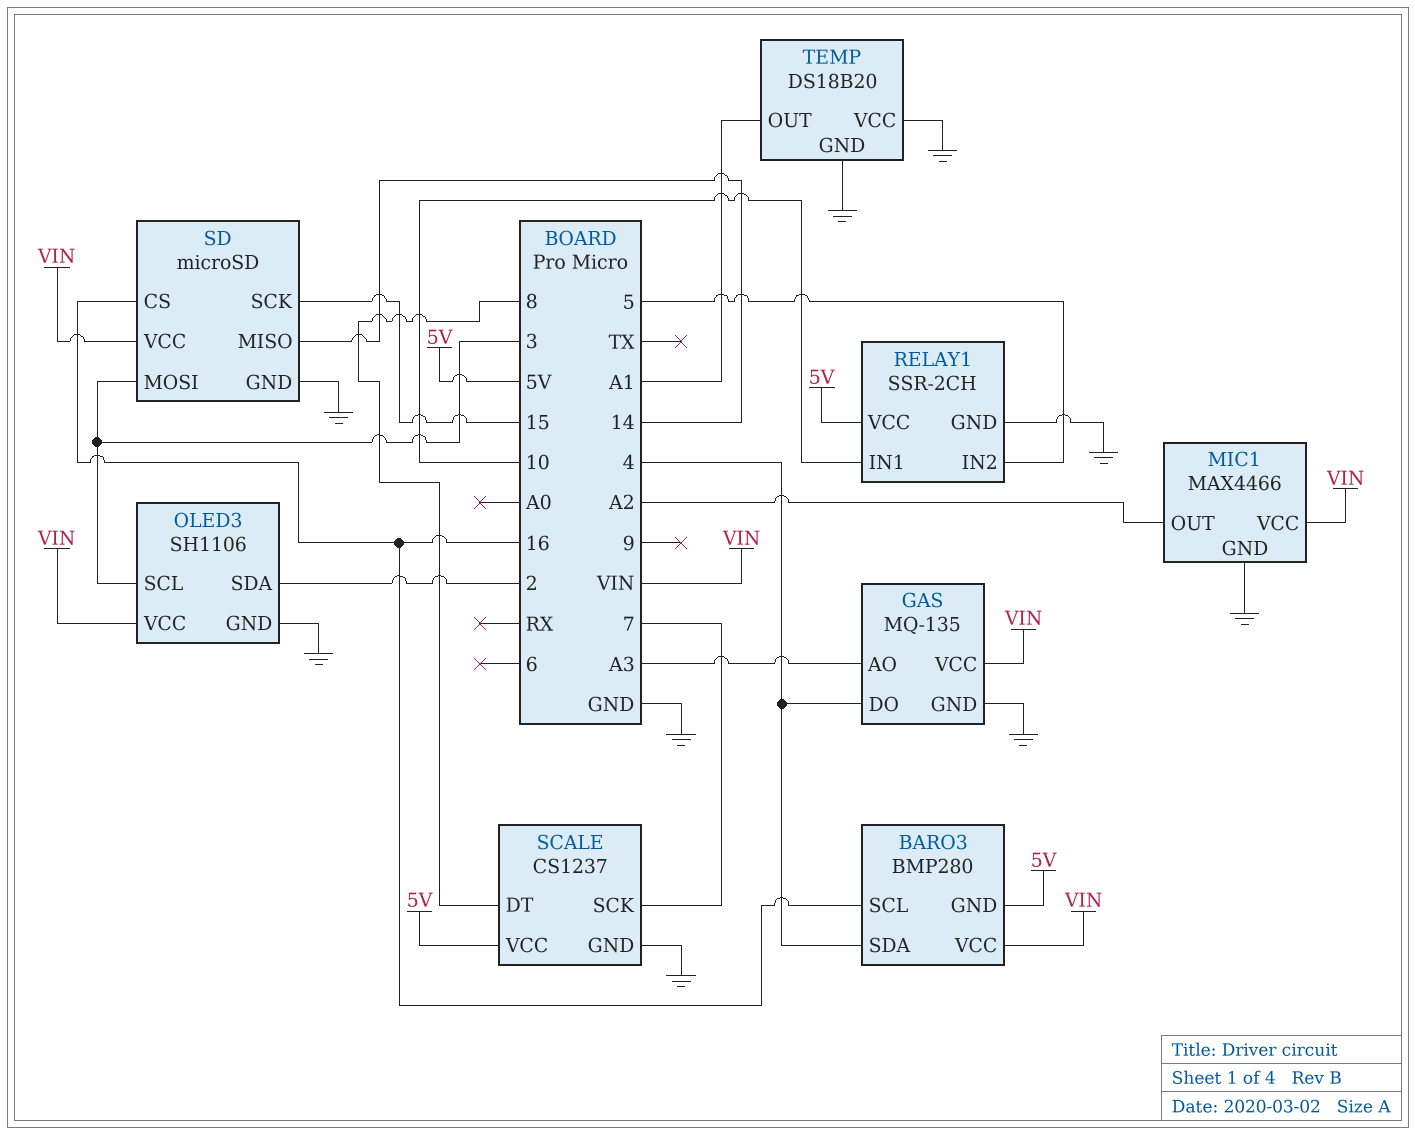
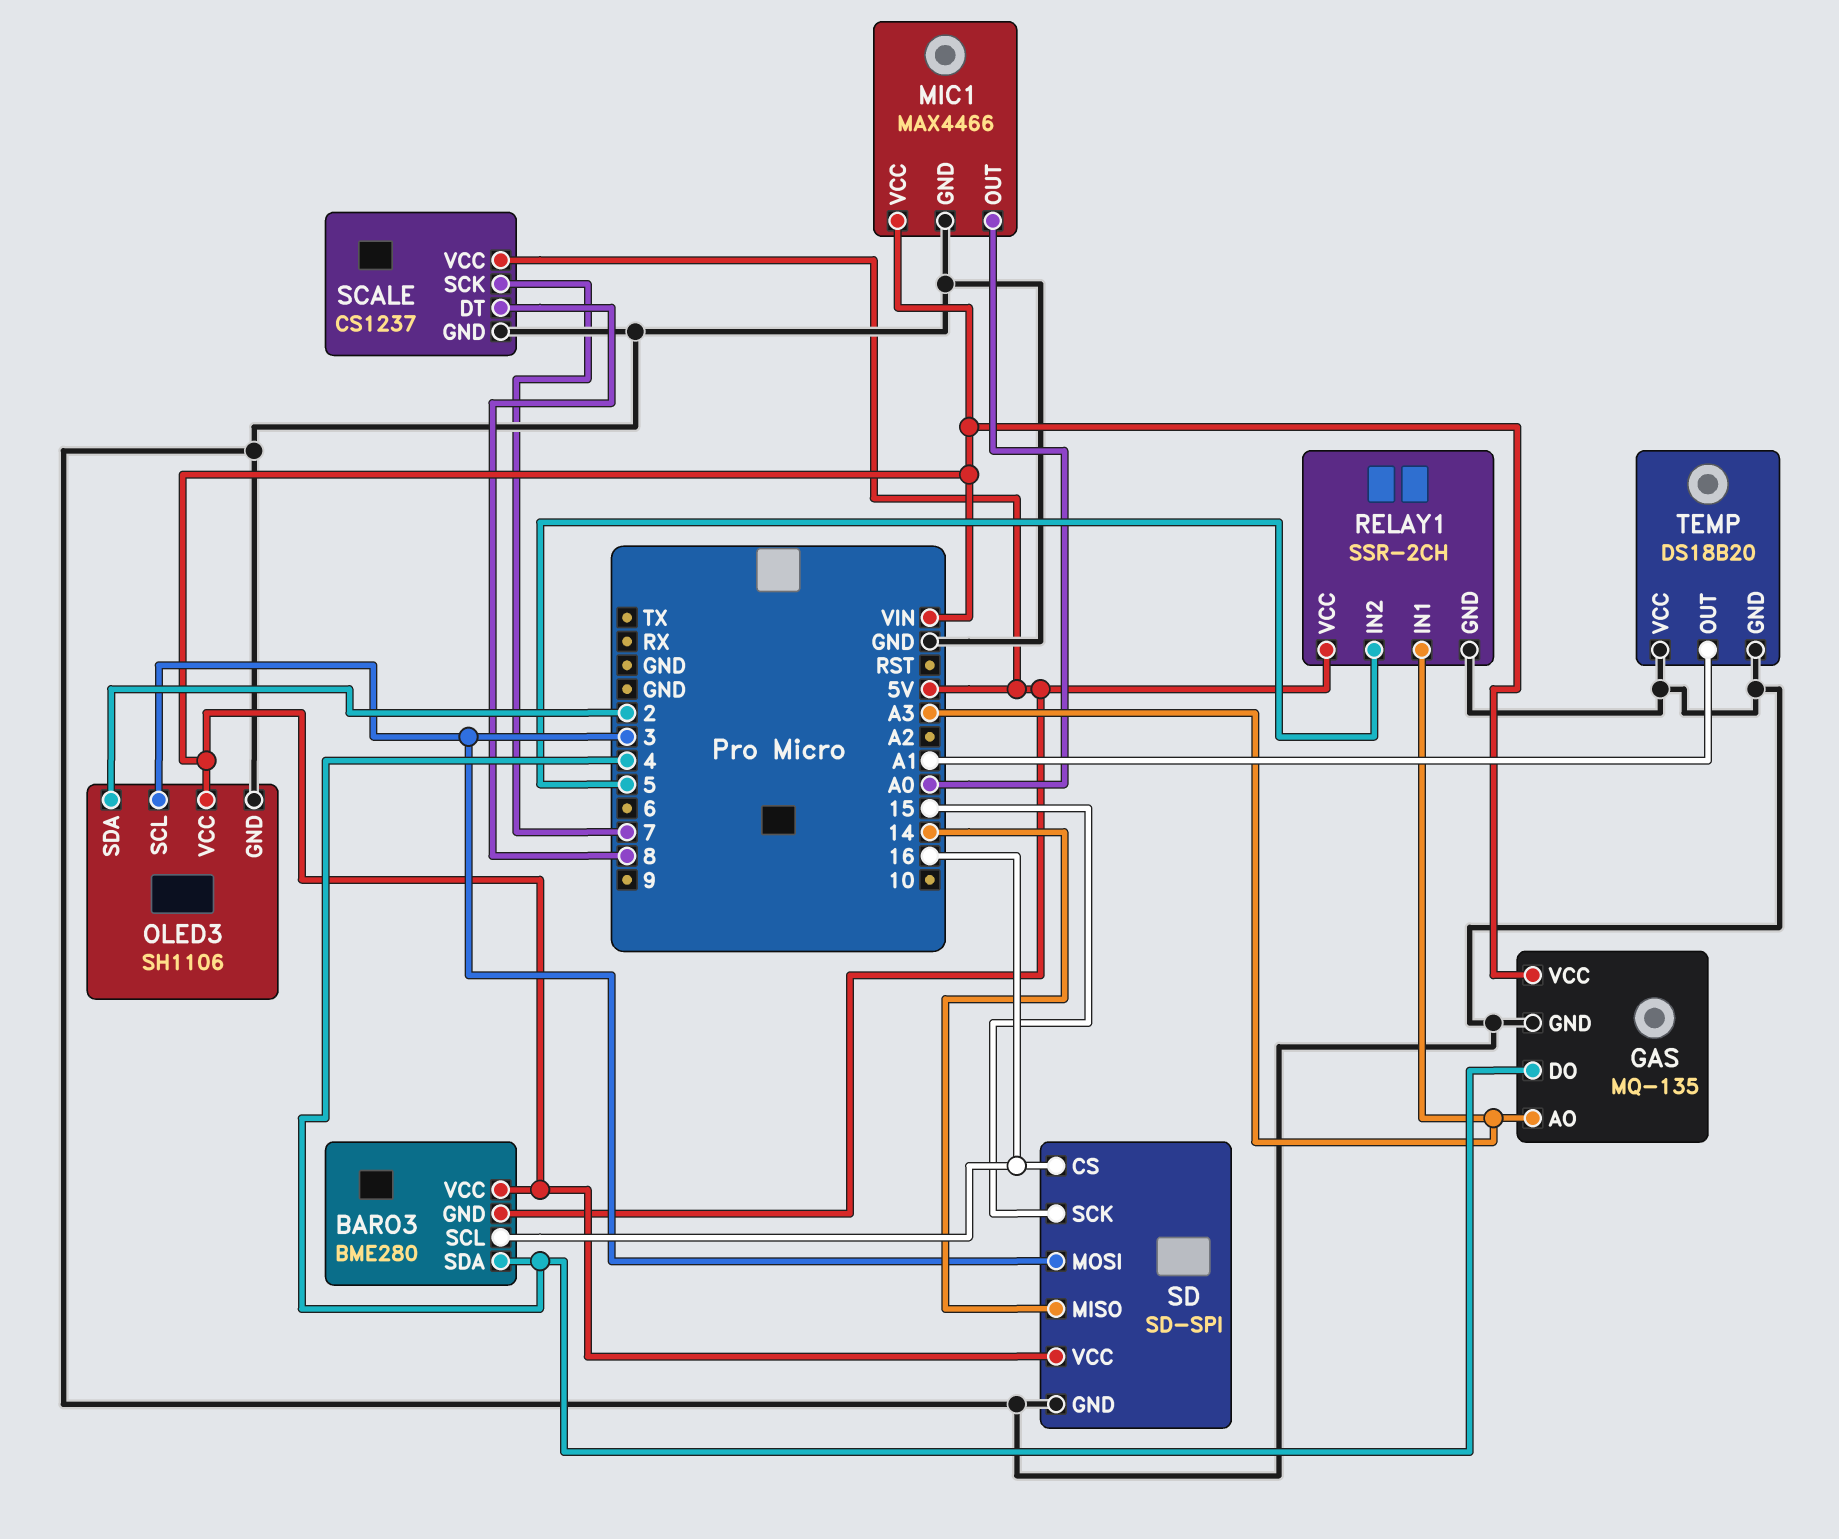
BARO3: BMP280 -> BME280
MIC1 pin OUT: A2 -> A0
RELAY1 pin IN1: 10 -> A3
SD: microSD -> SD-SPI

